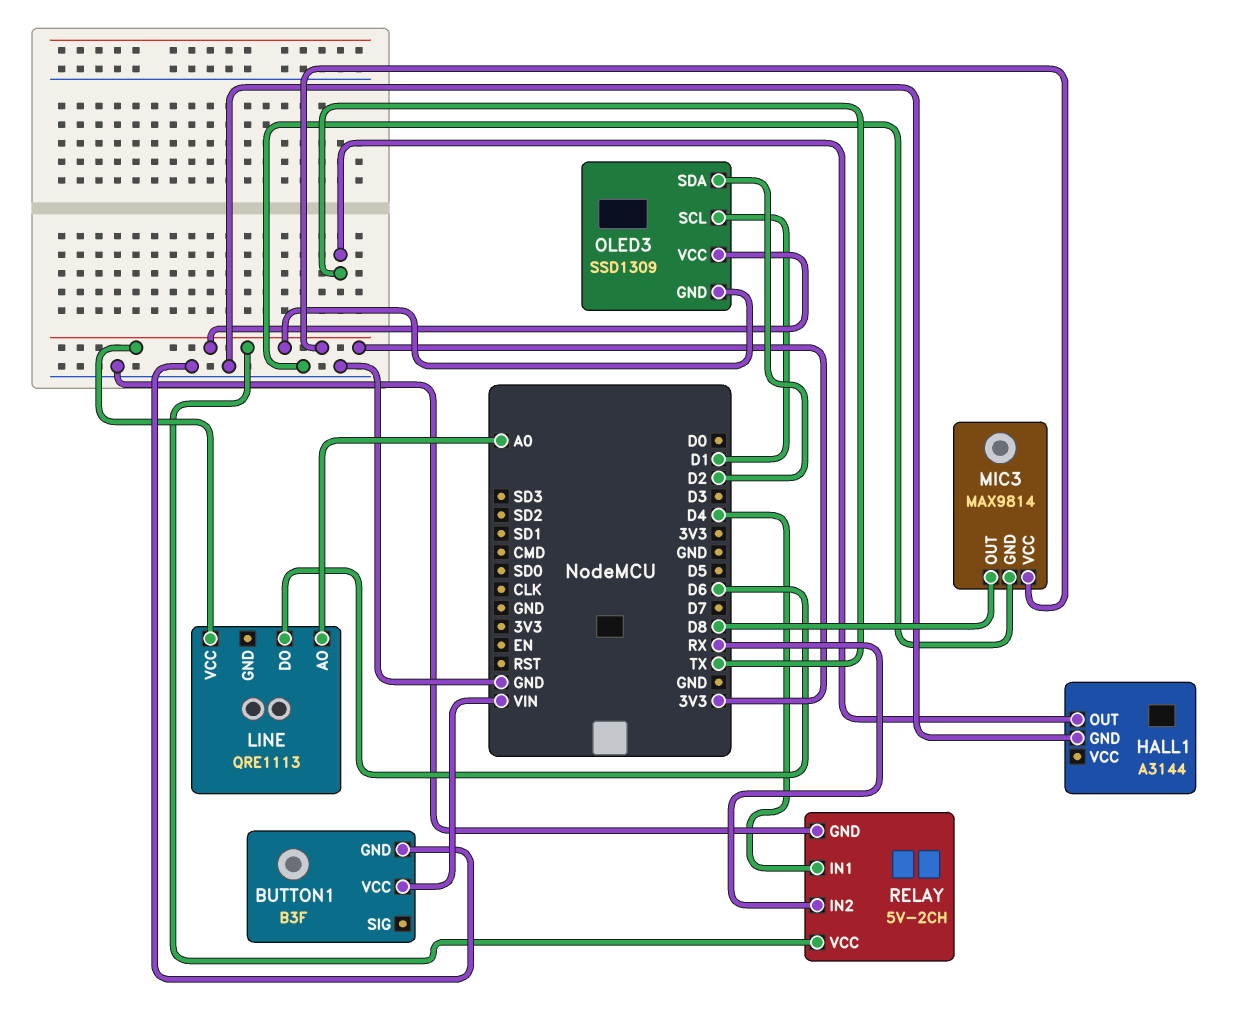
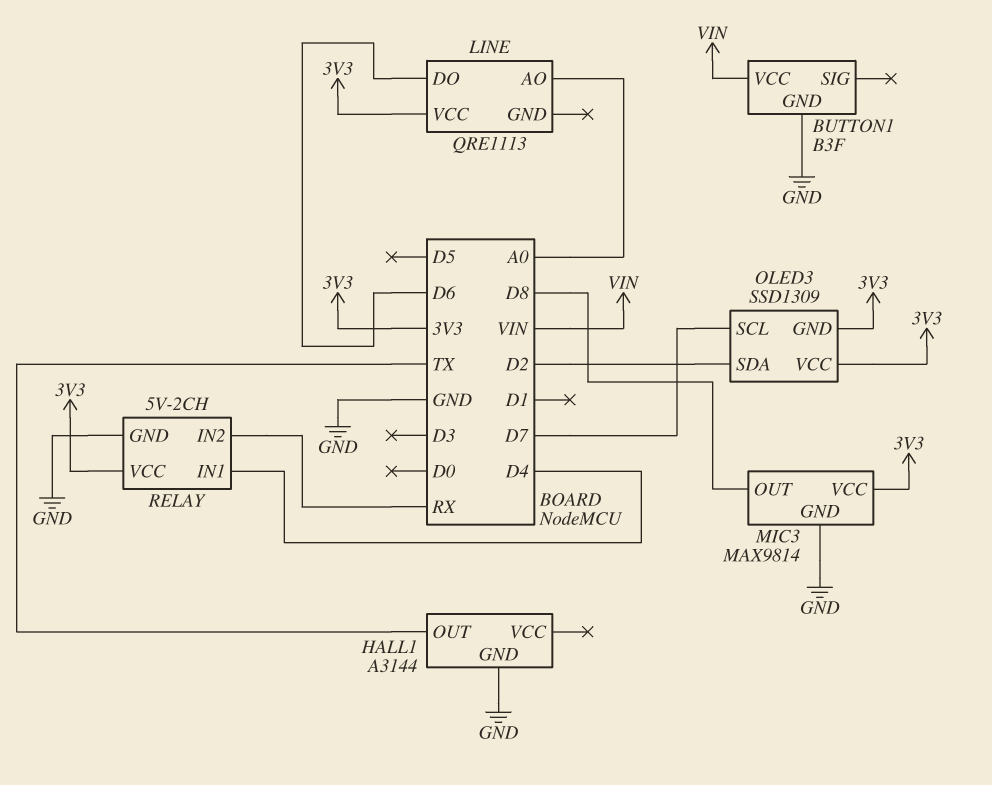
OLED3 pin SCL: D1 -> D7

